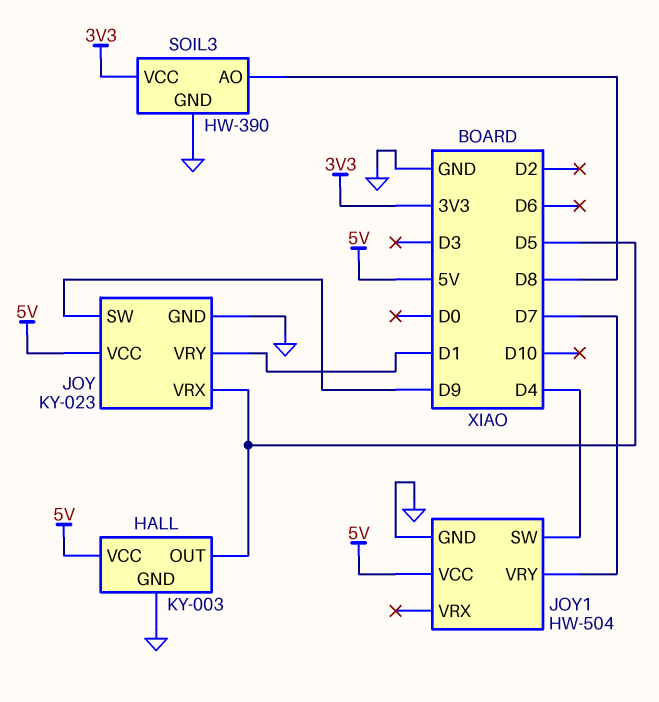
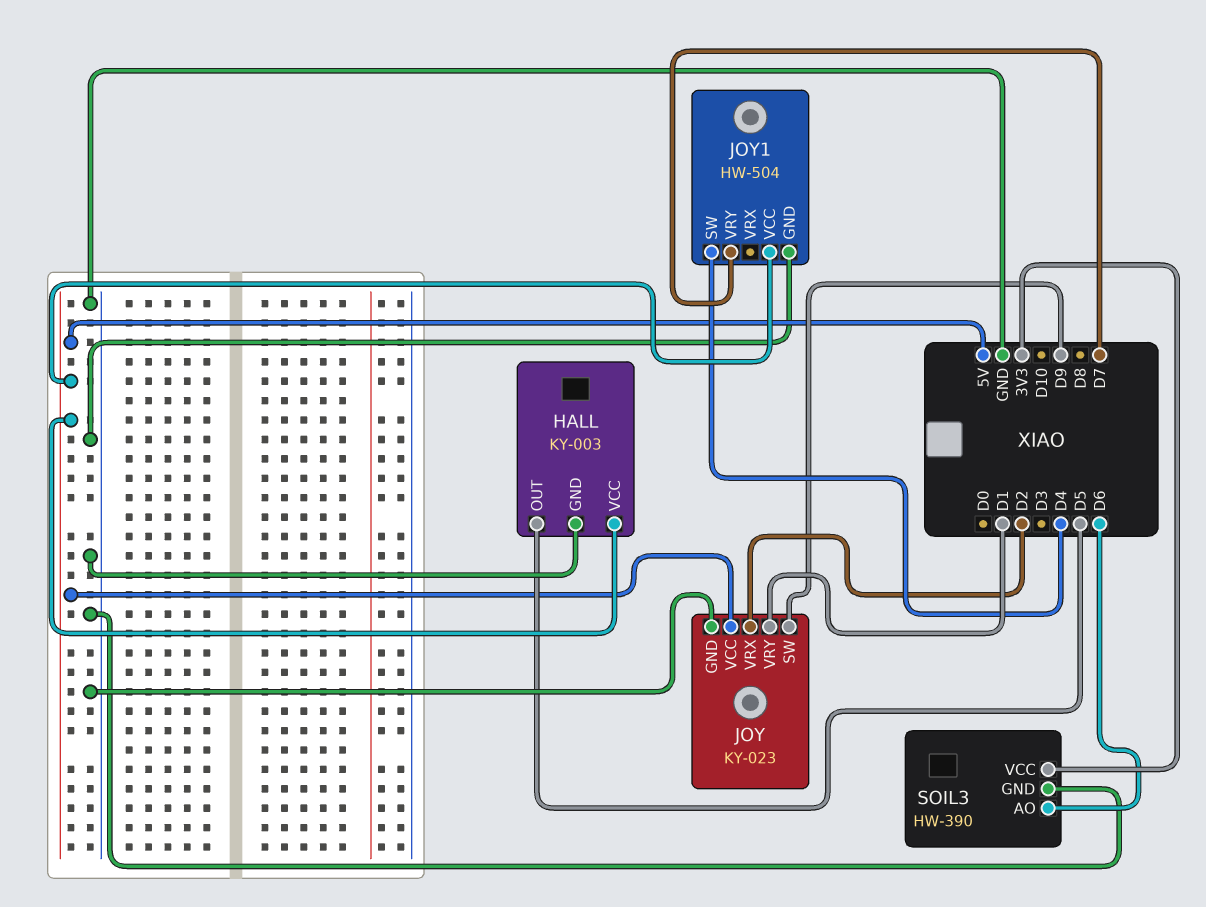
JOY pin VRX: D5 -> D2
SOIL3 pin AO: D8 -> D6

